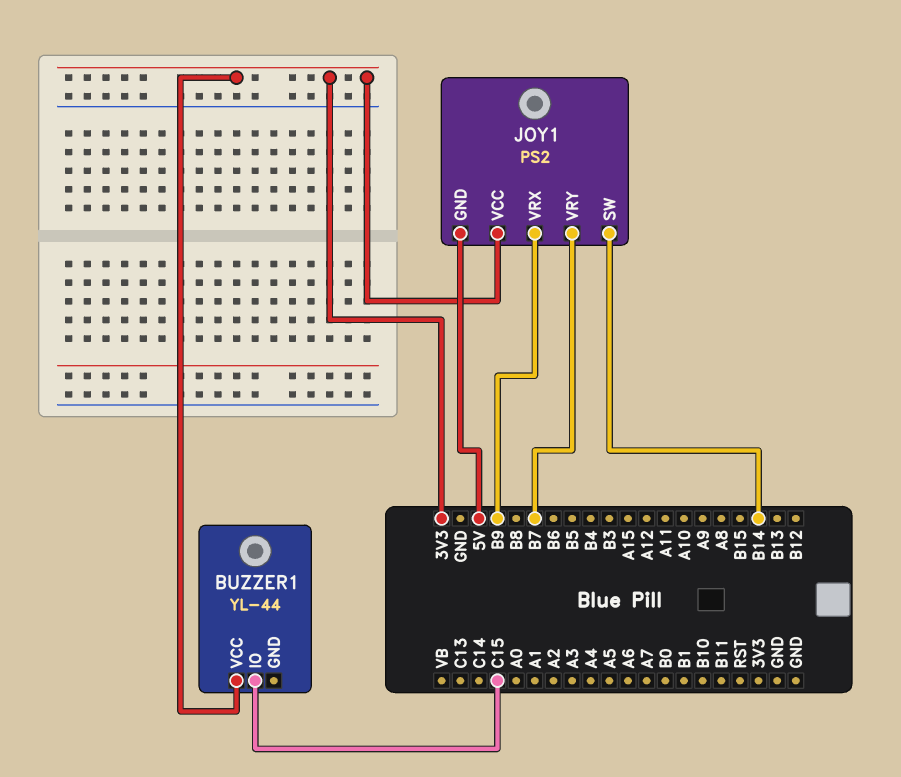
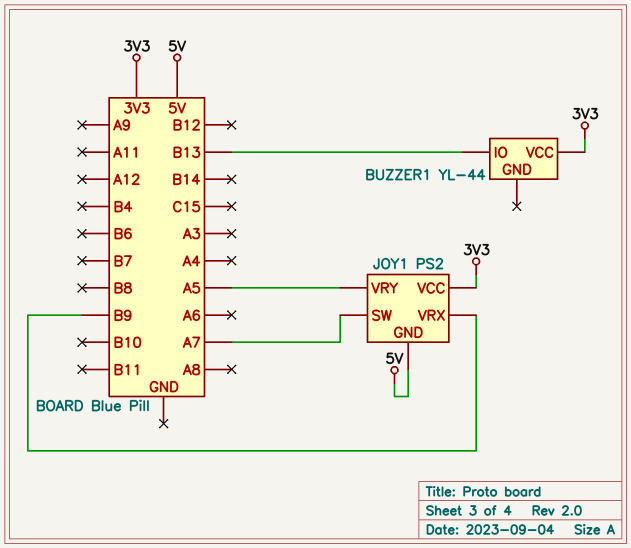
BUZZER1 pin IO: C15 -> B13
JOY1 pin SW: B14 -> A7
JOY1 pin VRY: B7 -> A5

